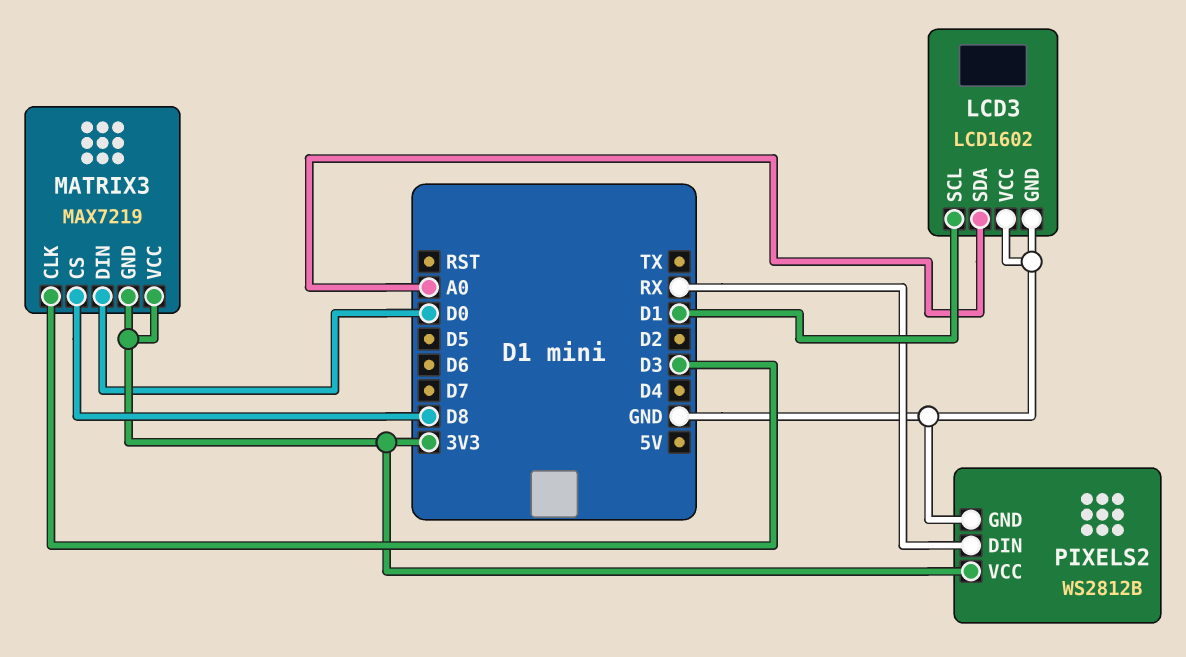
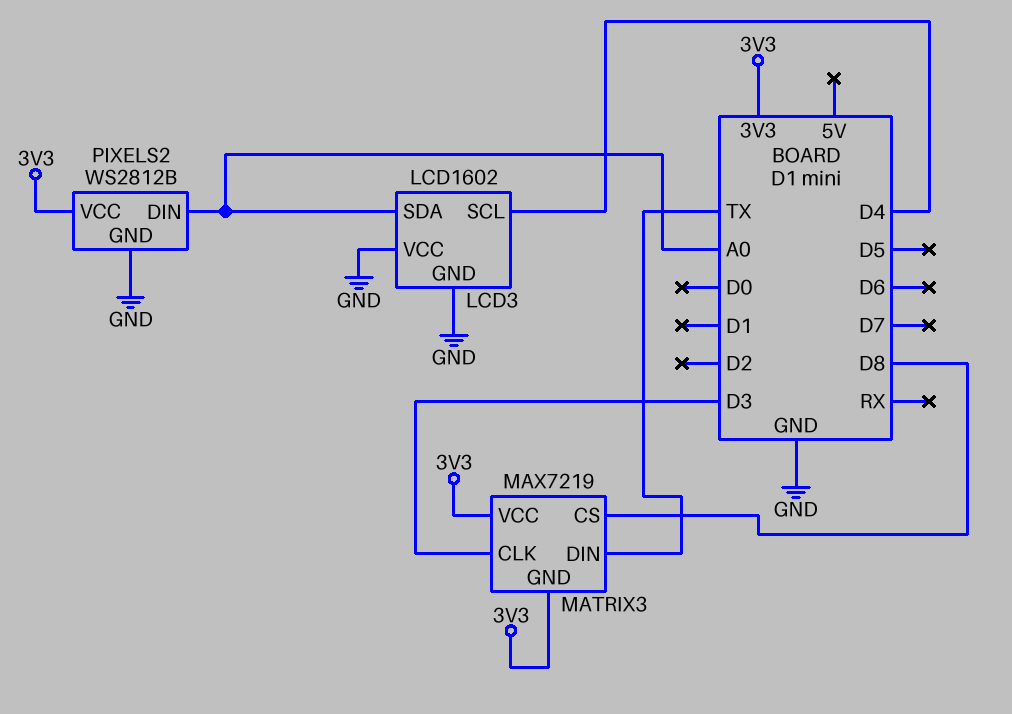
LCD3 pin SCL: D1 -> D4
MATRIX3 pin DIN: D0 -> TX
PIXELS2 pin DIN: RX -> A0

